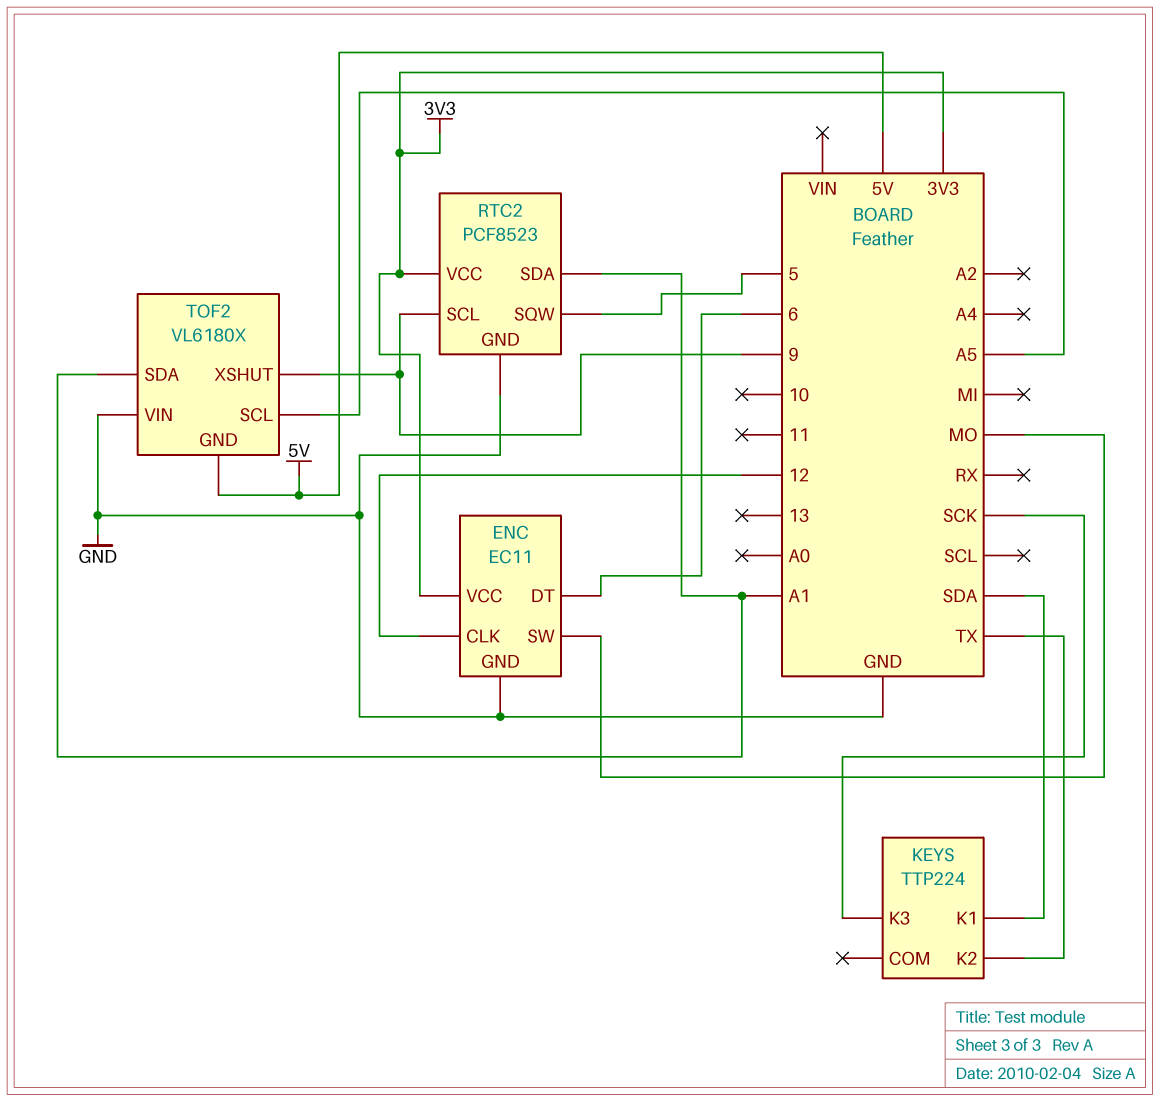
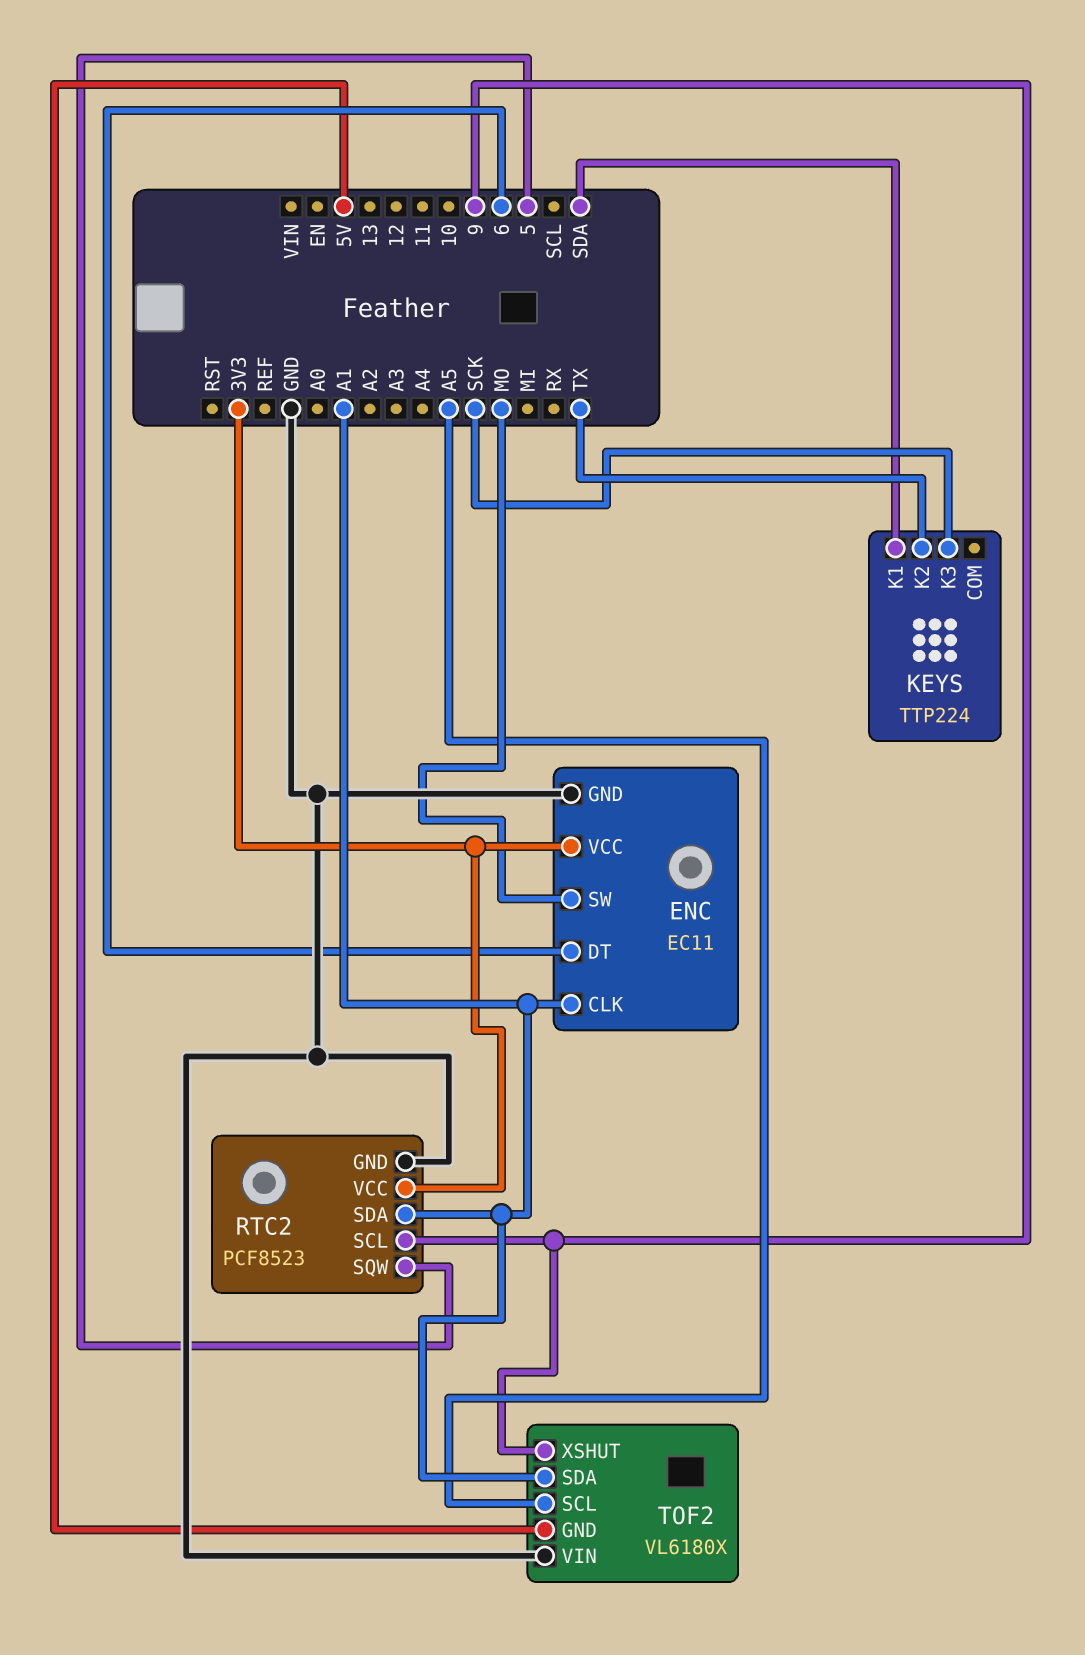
ENC pin CLK: 12 -> A1

